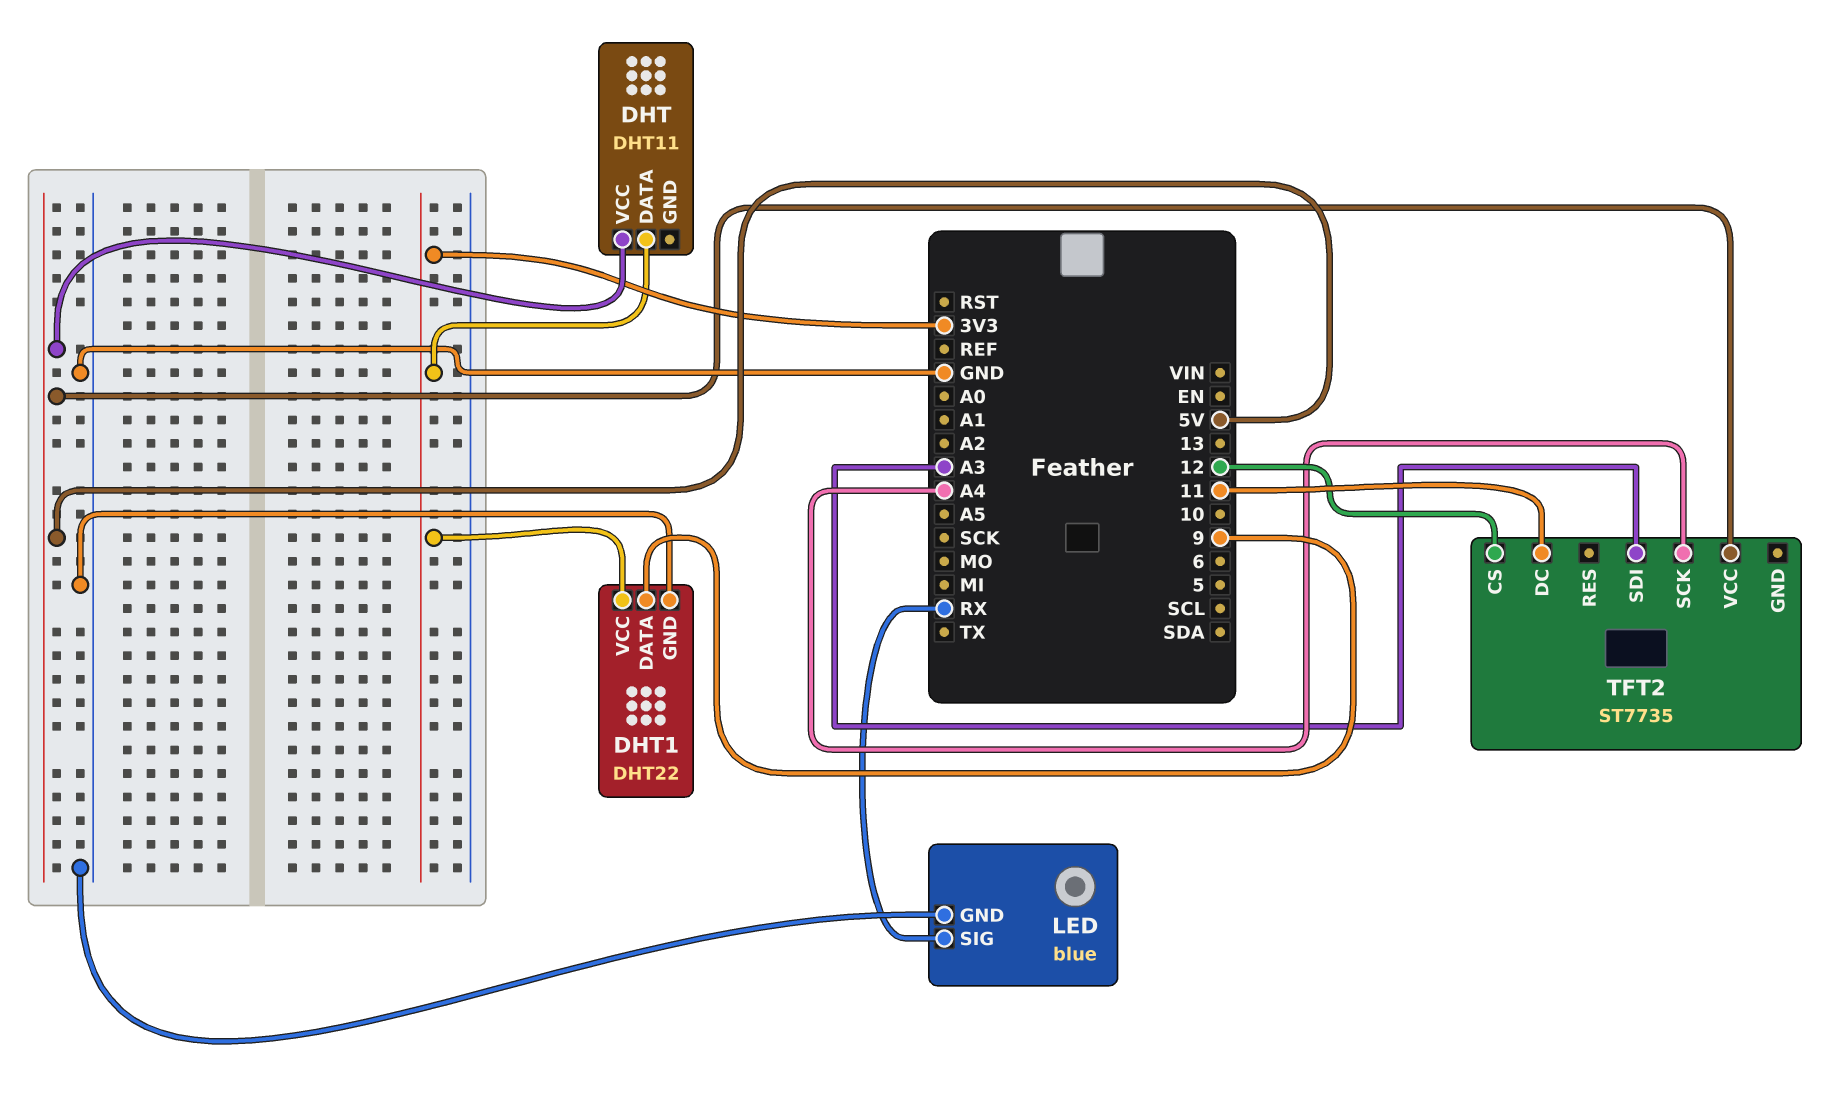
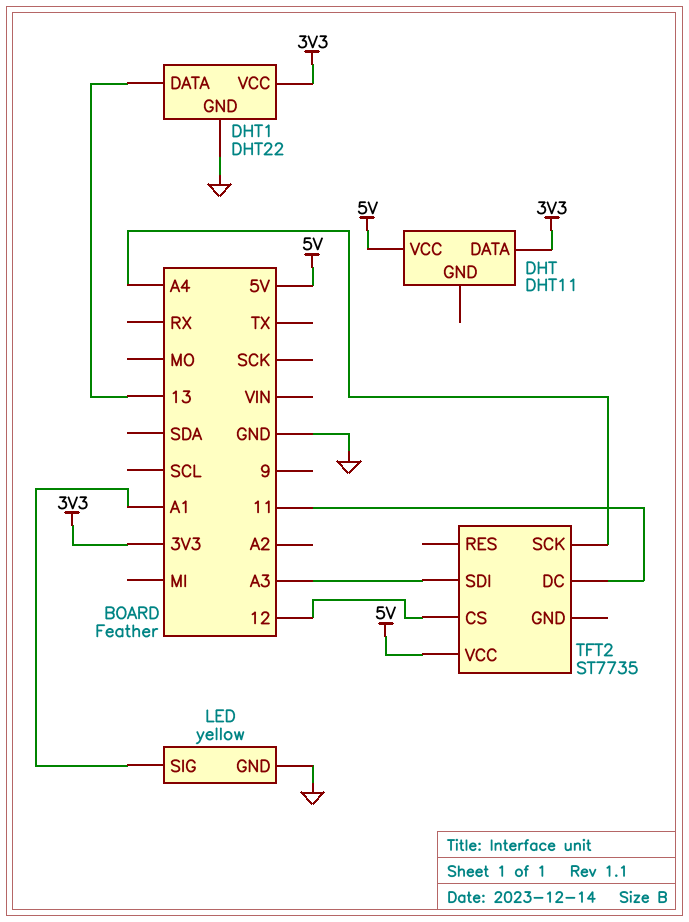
DHT1 pin DATA: 9 -> 13
LED: blue -> yellow
LED pin SIG: RX -> A1

